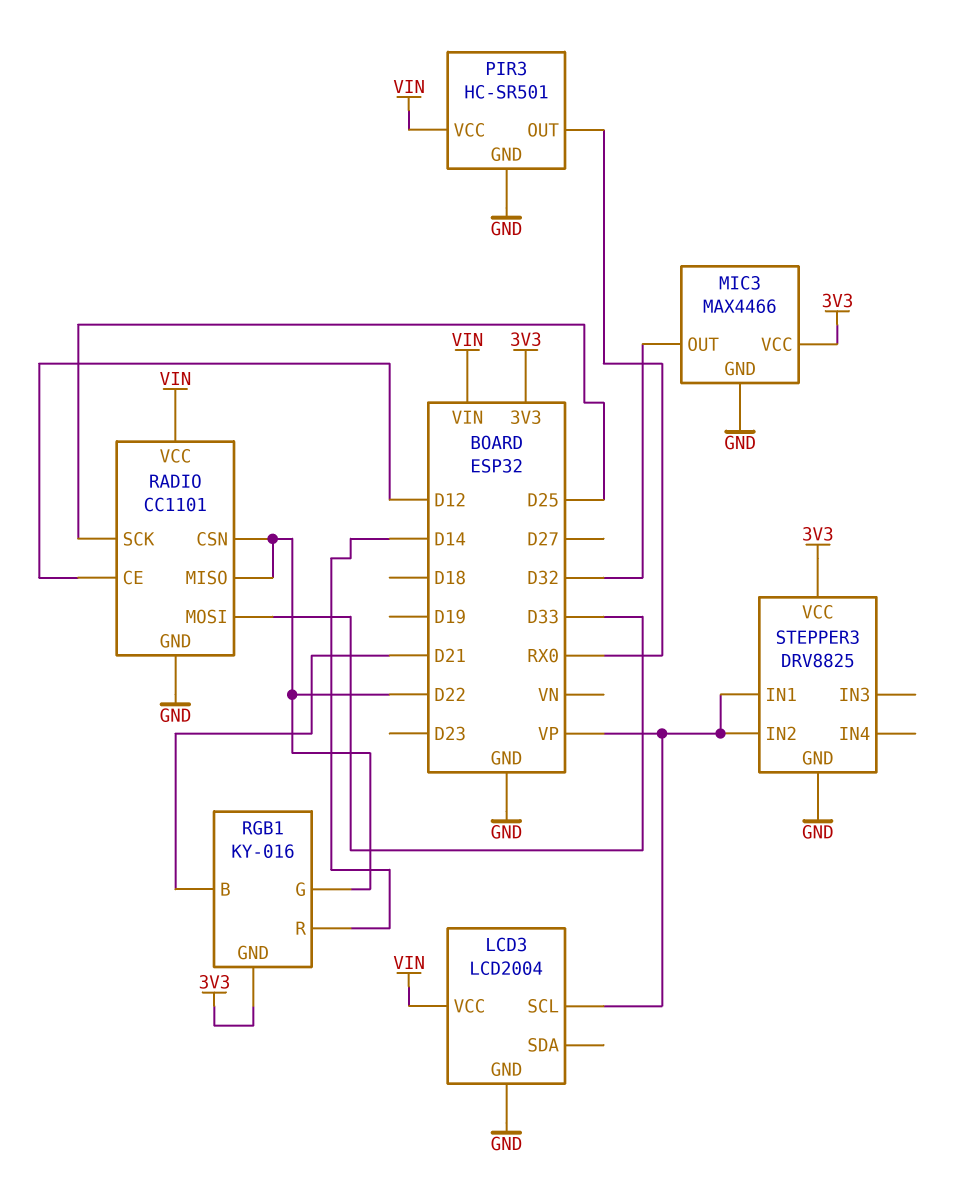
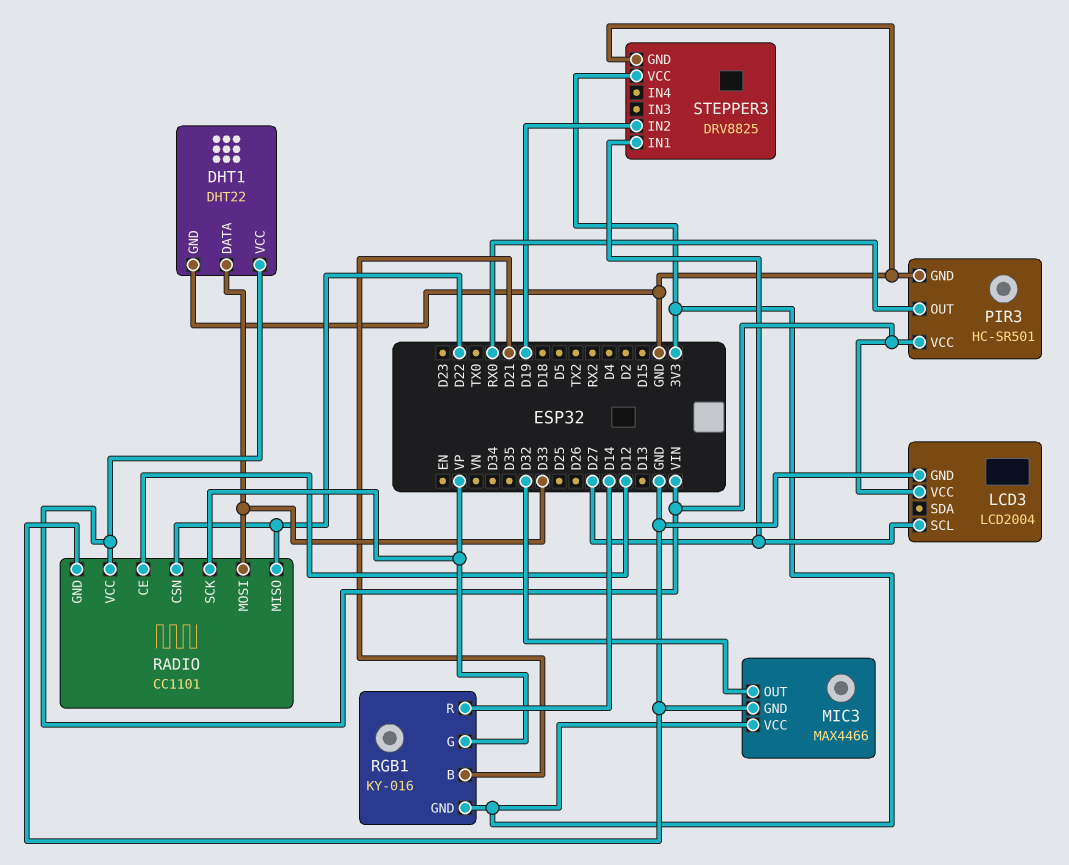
DHT1: none -> DHT22
DHT1 pin DATA: none -> D33
DHT1 pin GND: none -> GND
DHT1 pin VCC: none -> VIN
LCD3 pin SCL: VP -> D27
RADIO pin SCK: D25 -> VP
RGB1 pin G: D22 -> VP
STEPPER3 pin IN1: VP -> D27
STEPPER3 pin IN2: VP -> D19

